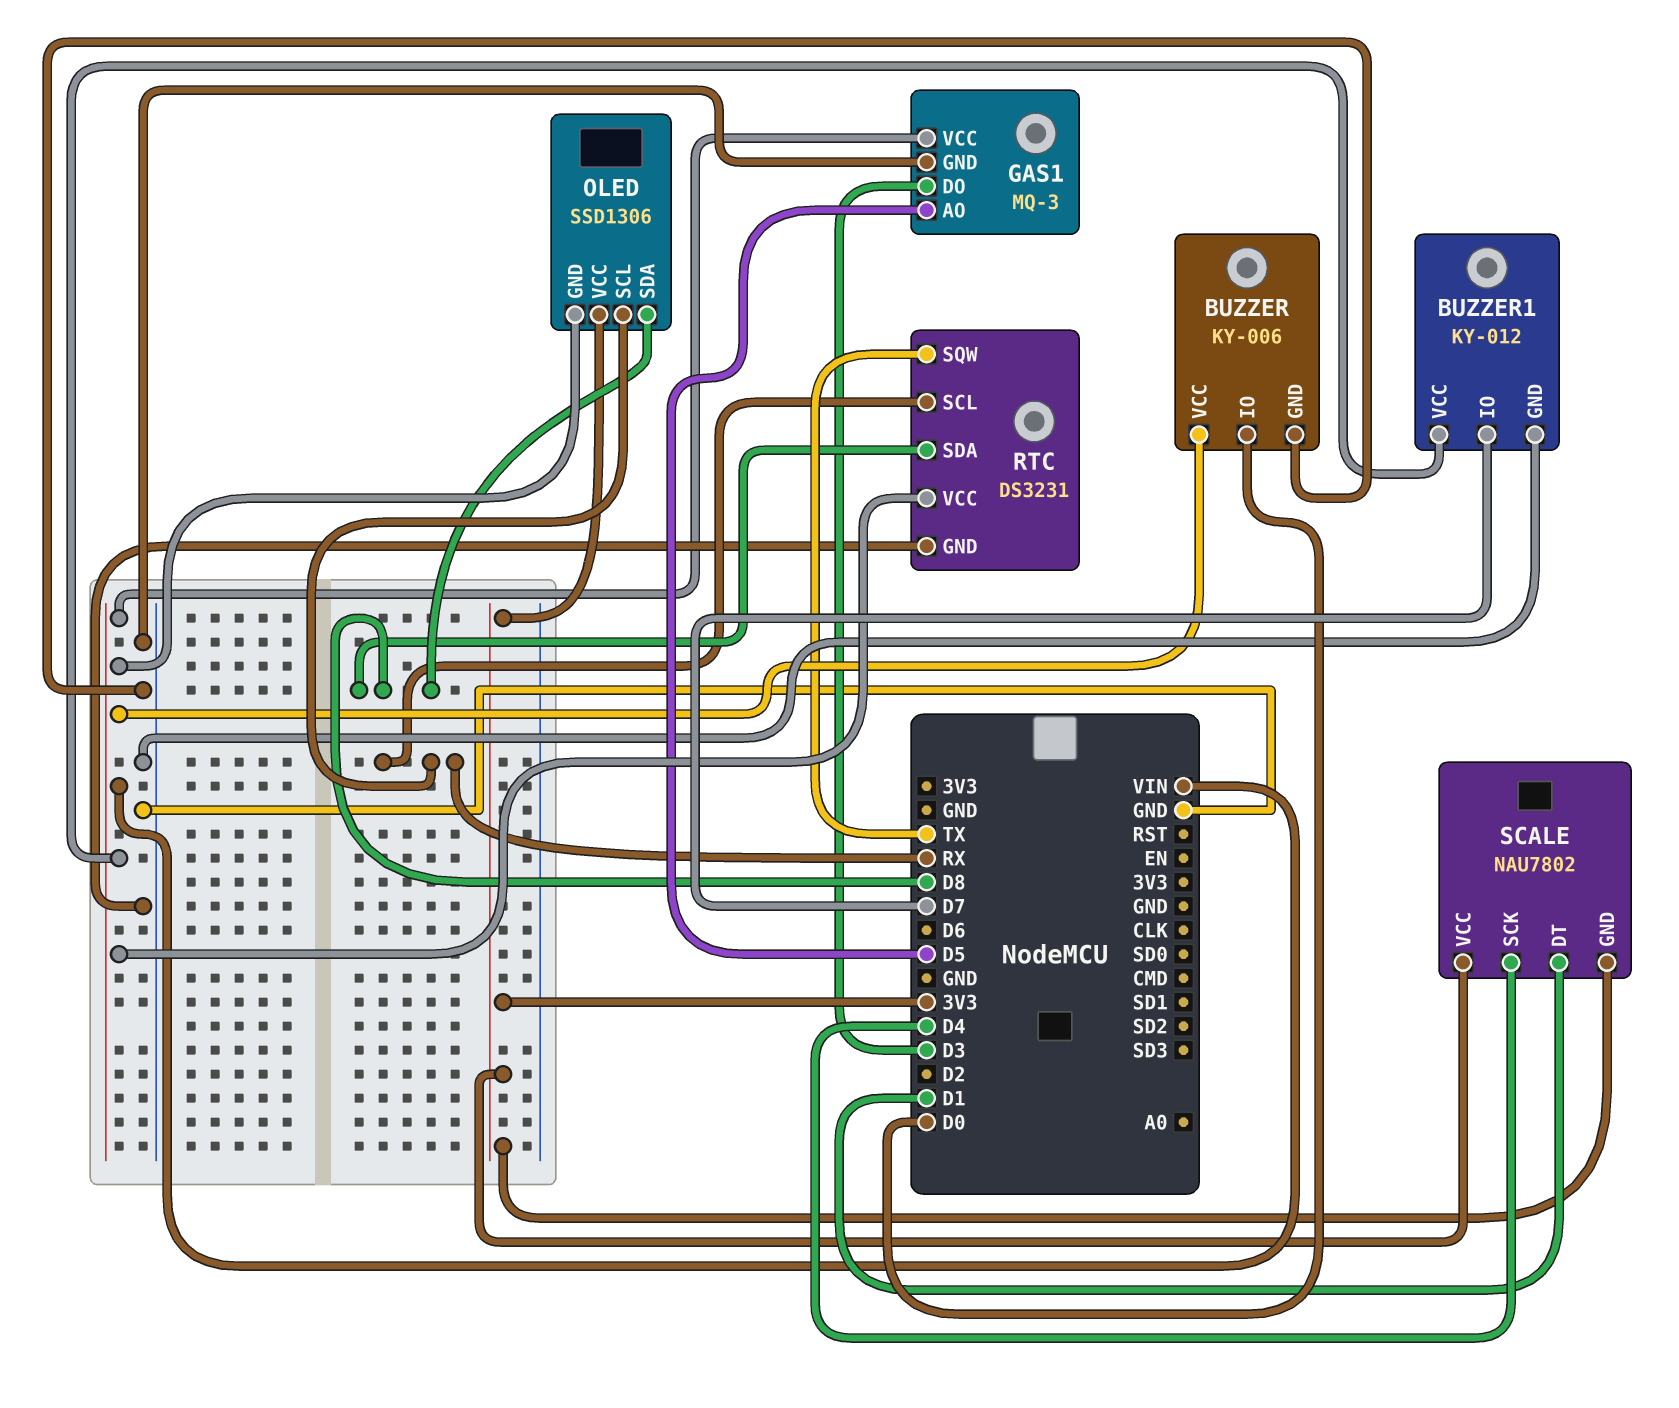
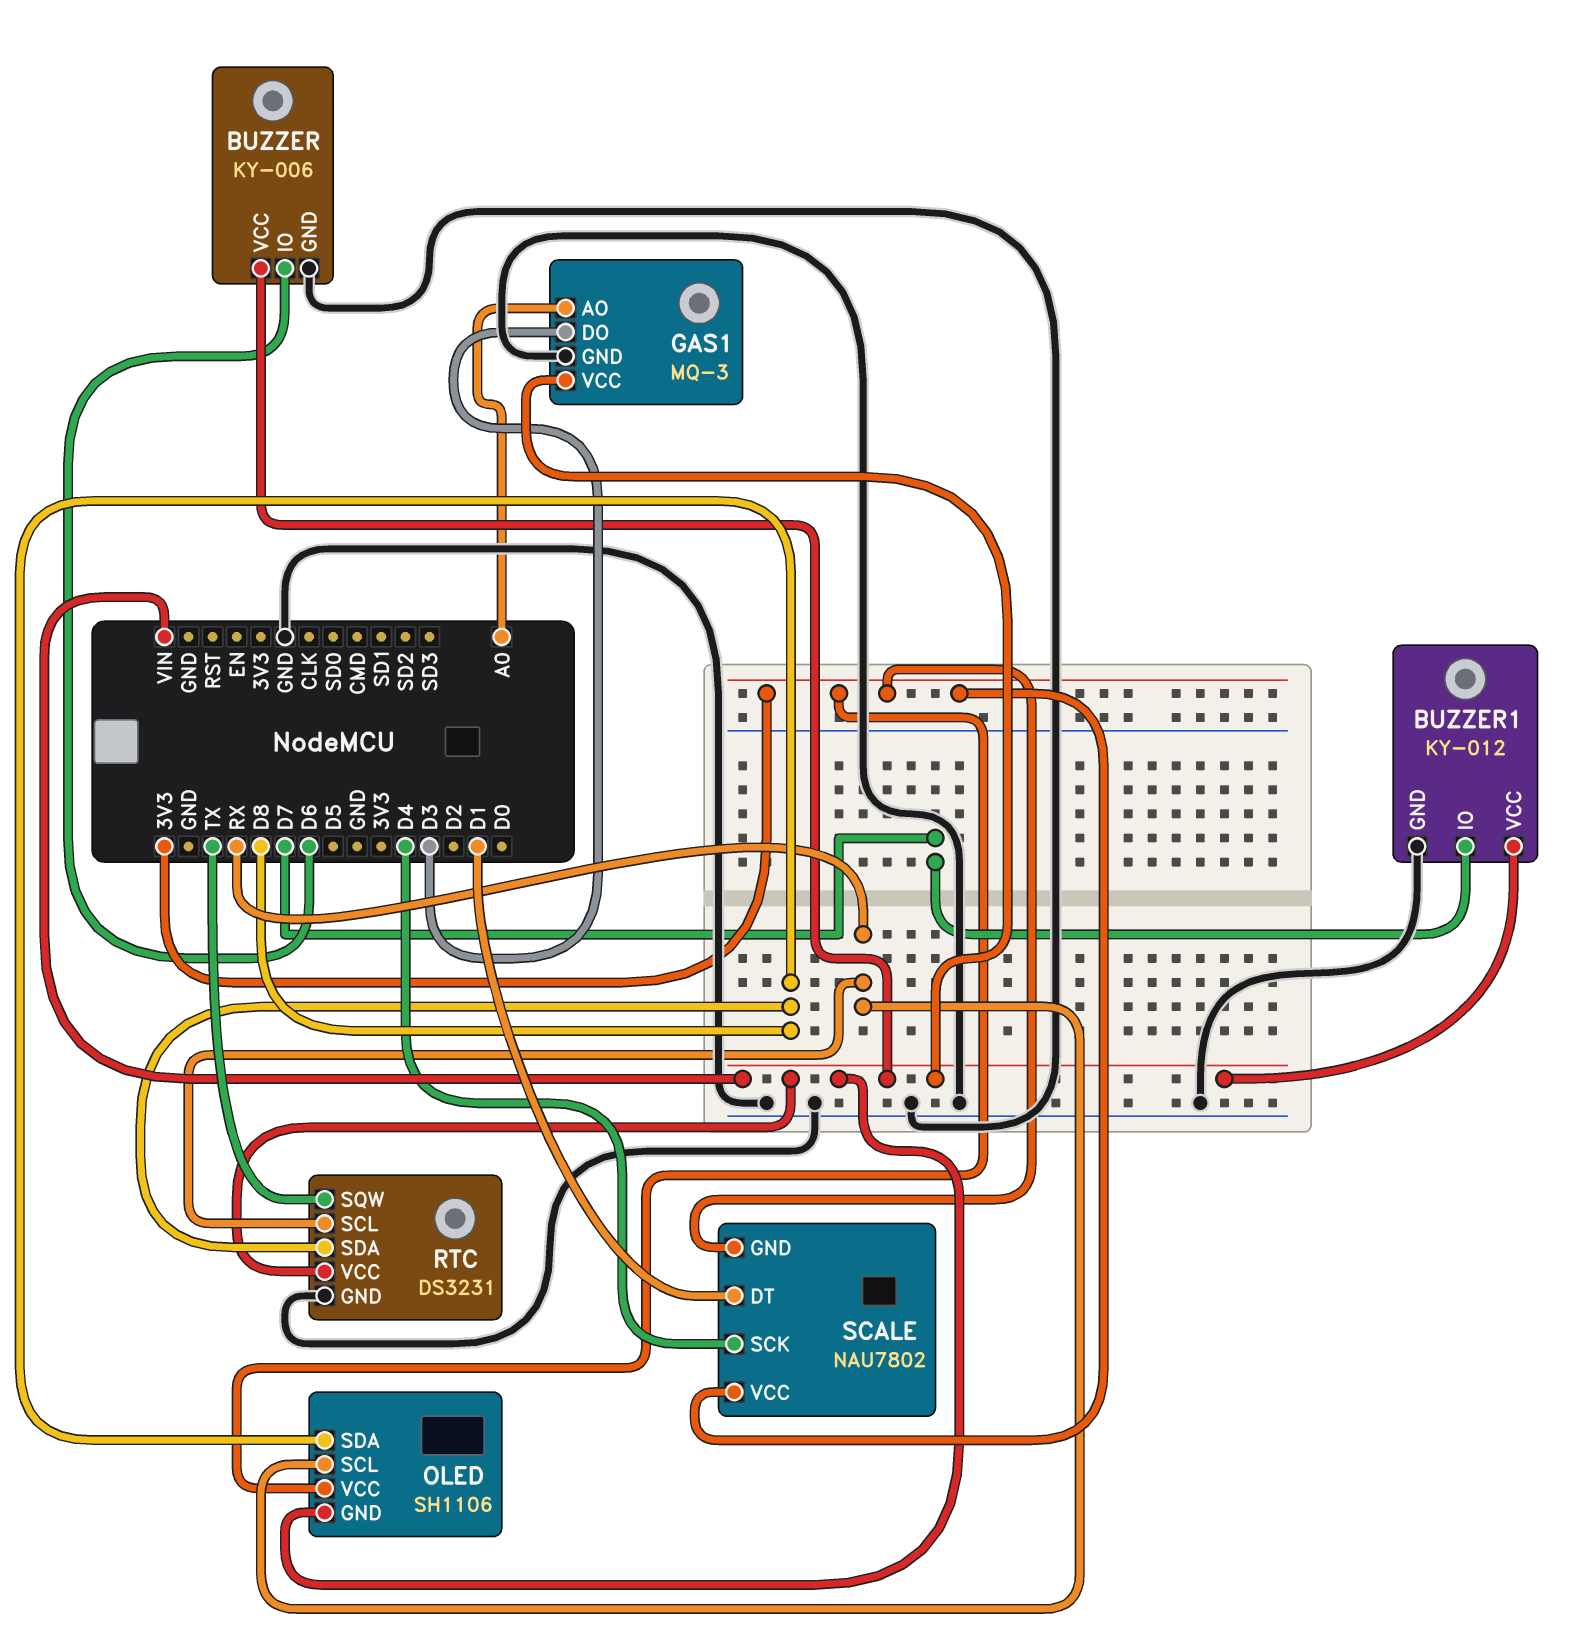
BUZZER pin IO: D0 -> D6
GAS1 pin AO: D5 -> A0
OLED: SSD1306 -> SH1106

